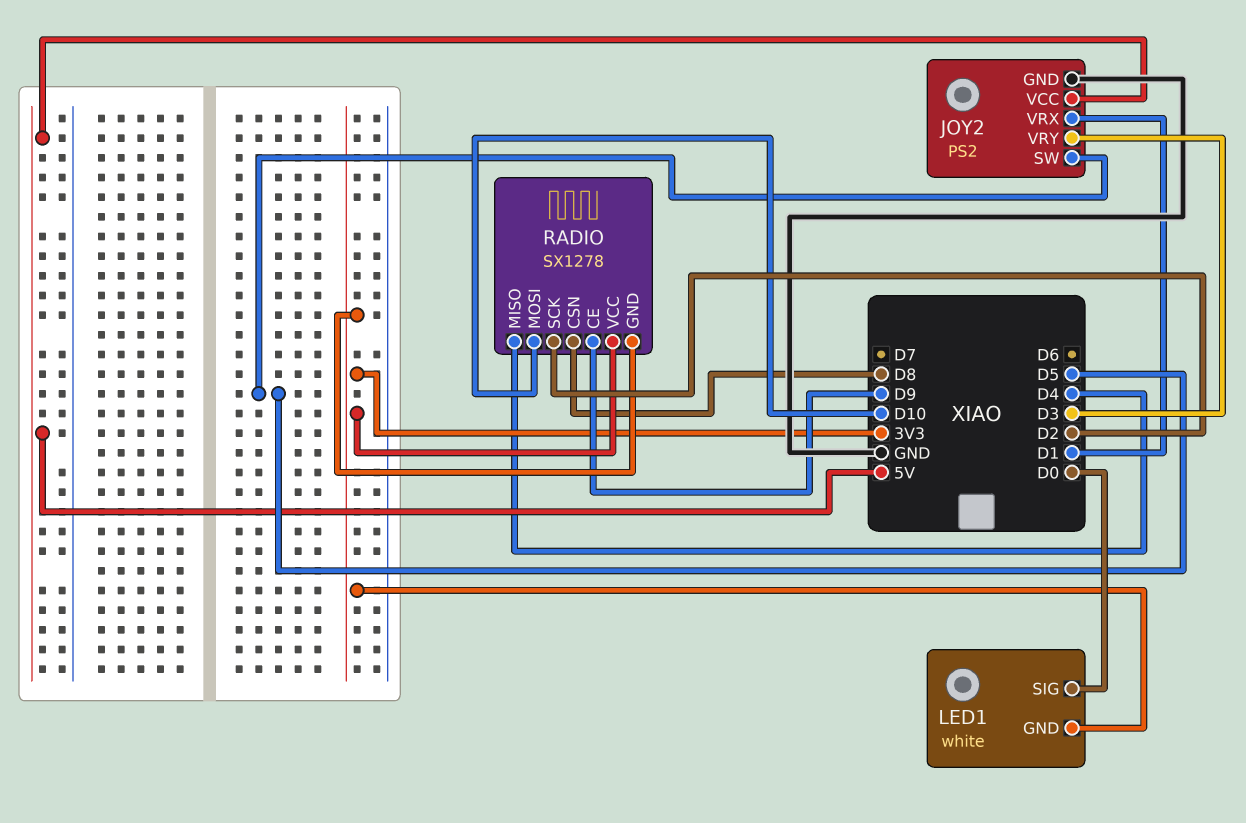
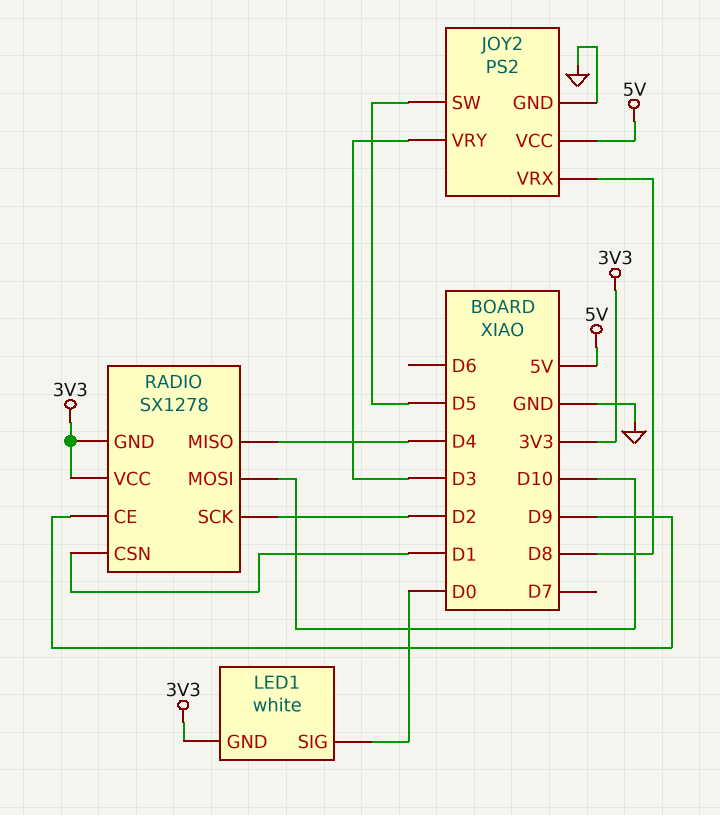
JOY2 pin VRX: D1 -> D8
RADIO pin CSN: D8 -> D1

